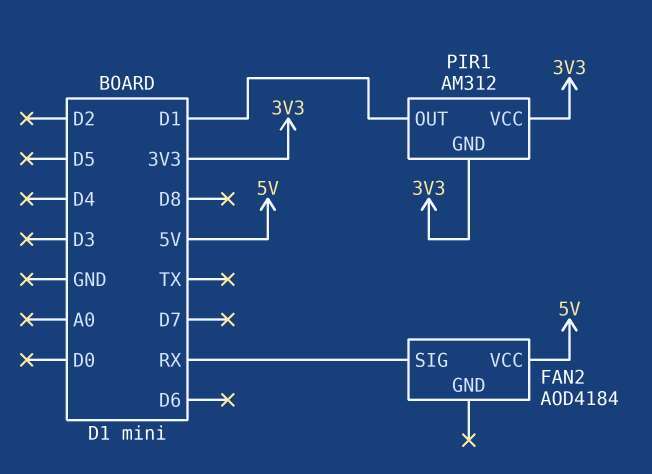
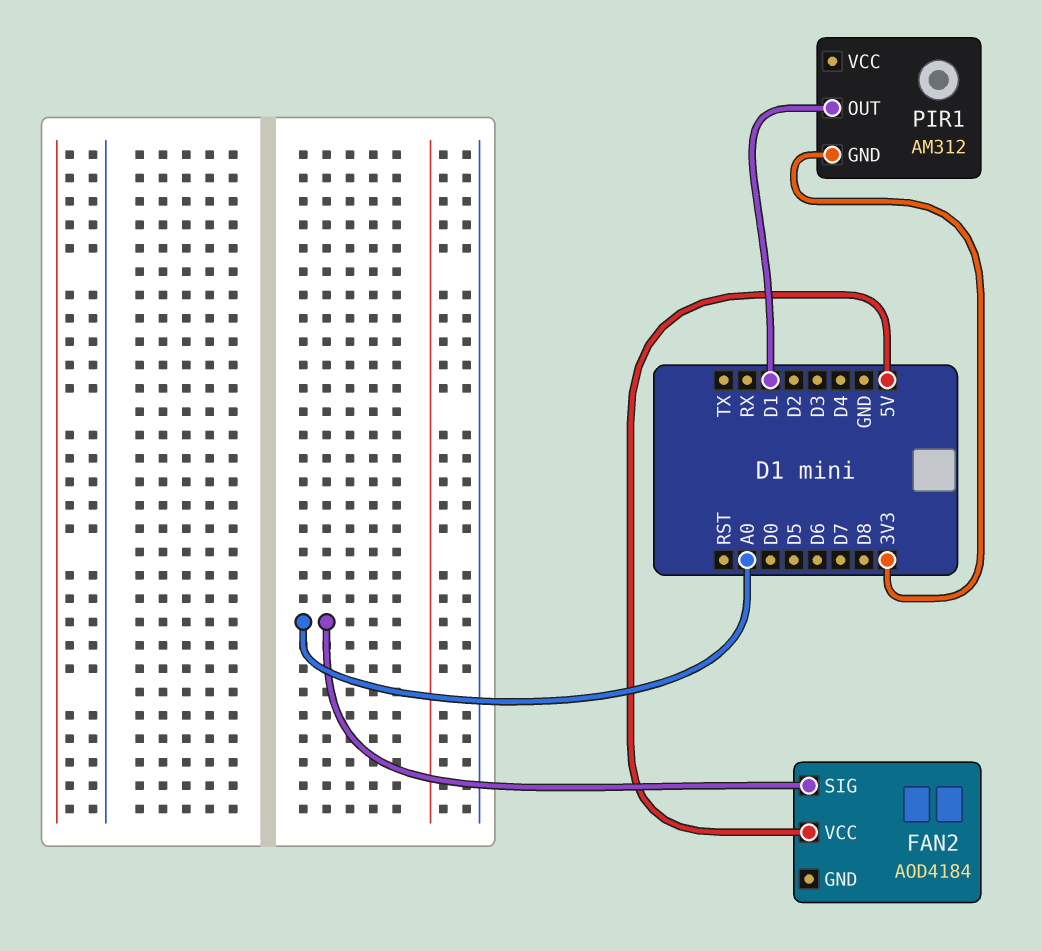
FAN2 pin SIG: RX -> A0
PIR1 pin VCC: 3V3 -> none

